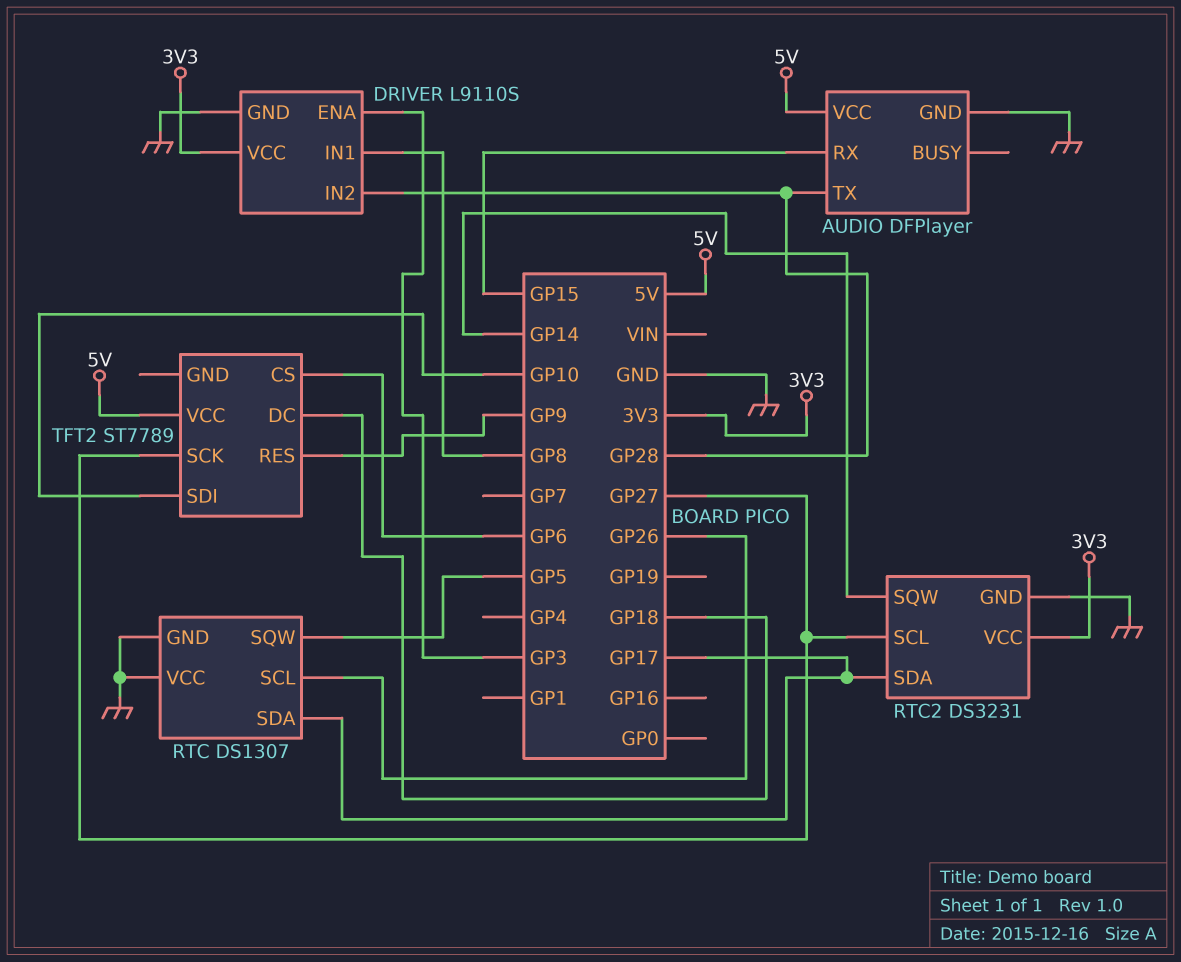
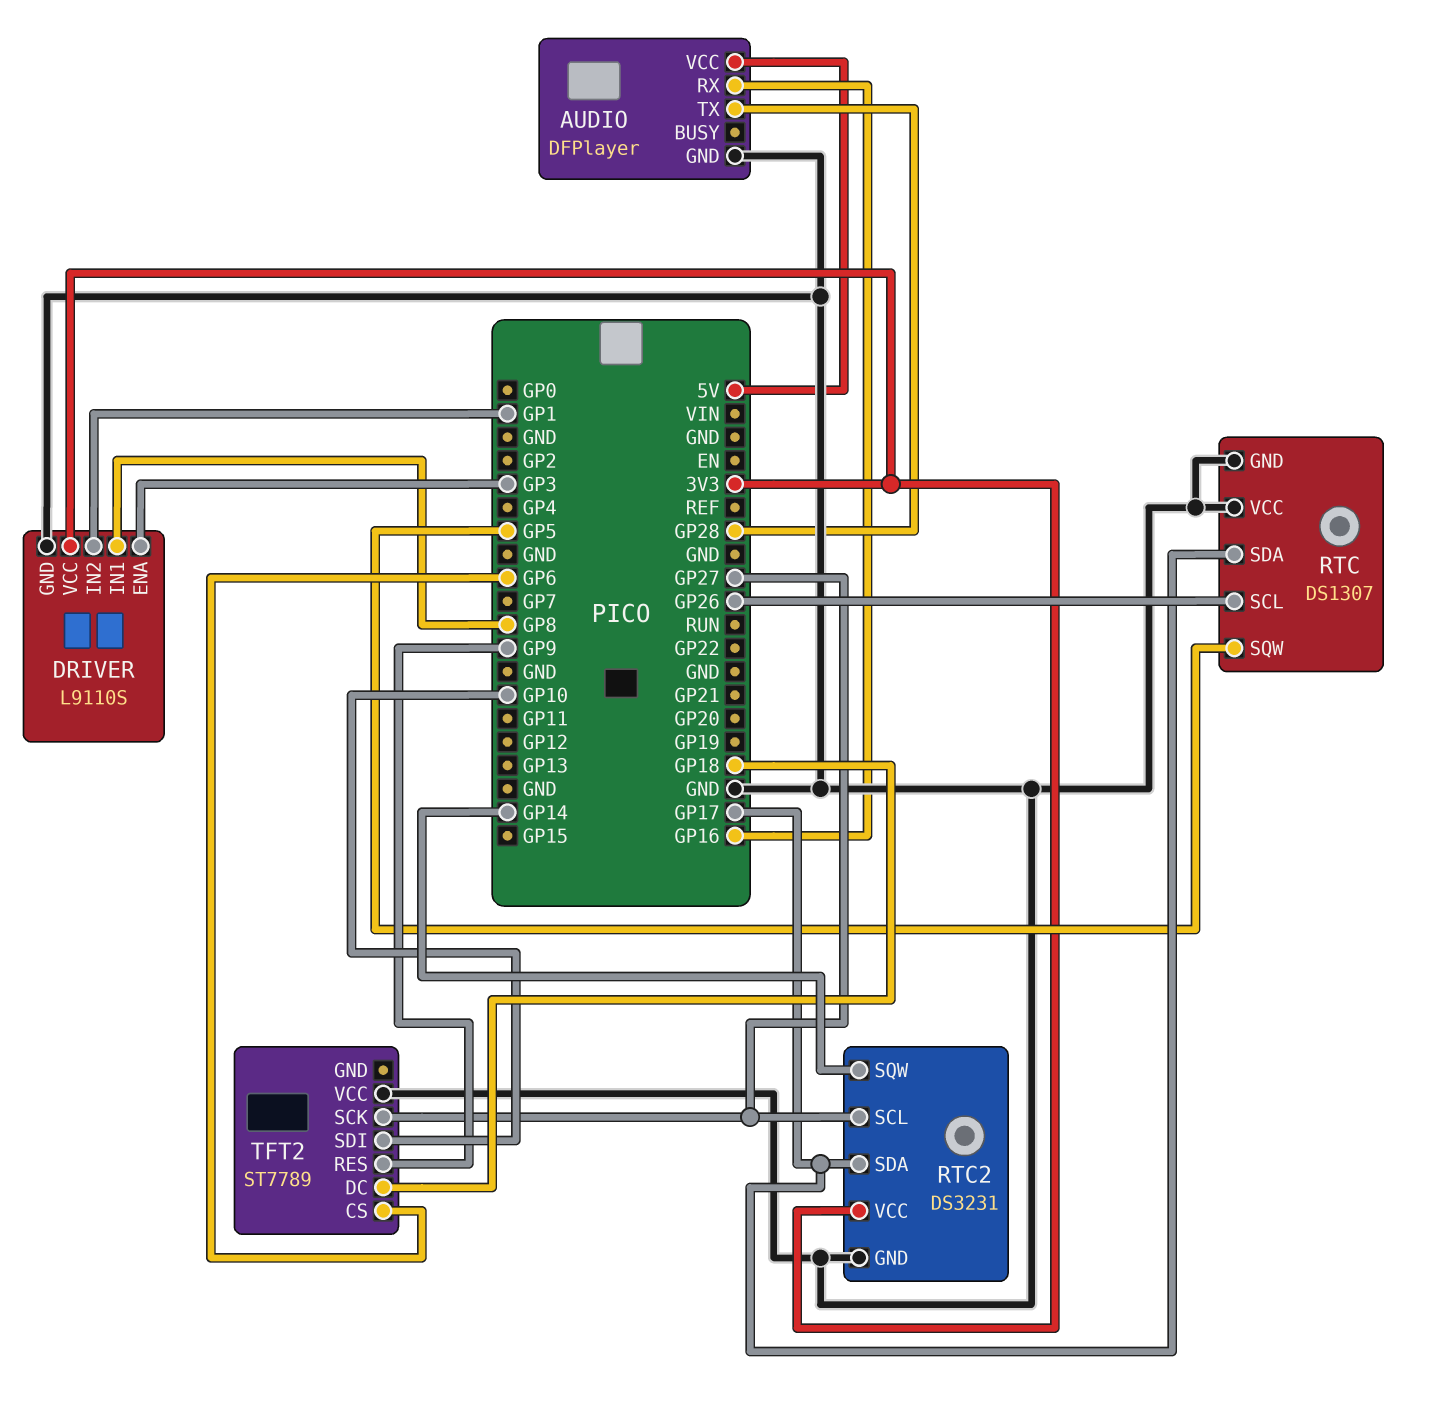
AUDIO pin RX: GP15 -> GP16
DRIVER pin IN2: GP28 -> GP1
TFT2 pin VCC: 5V -> GND

